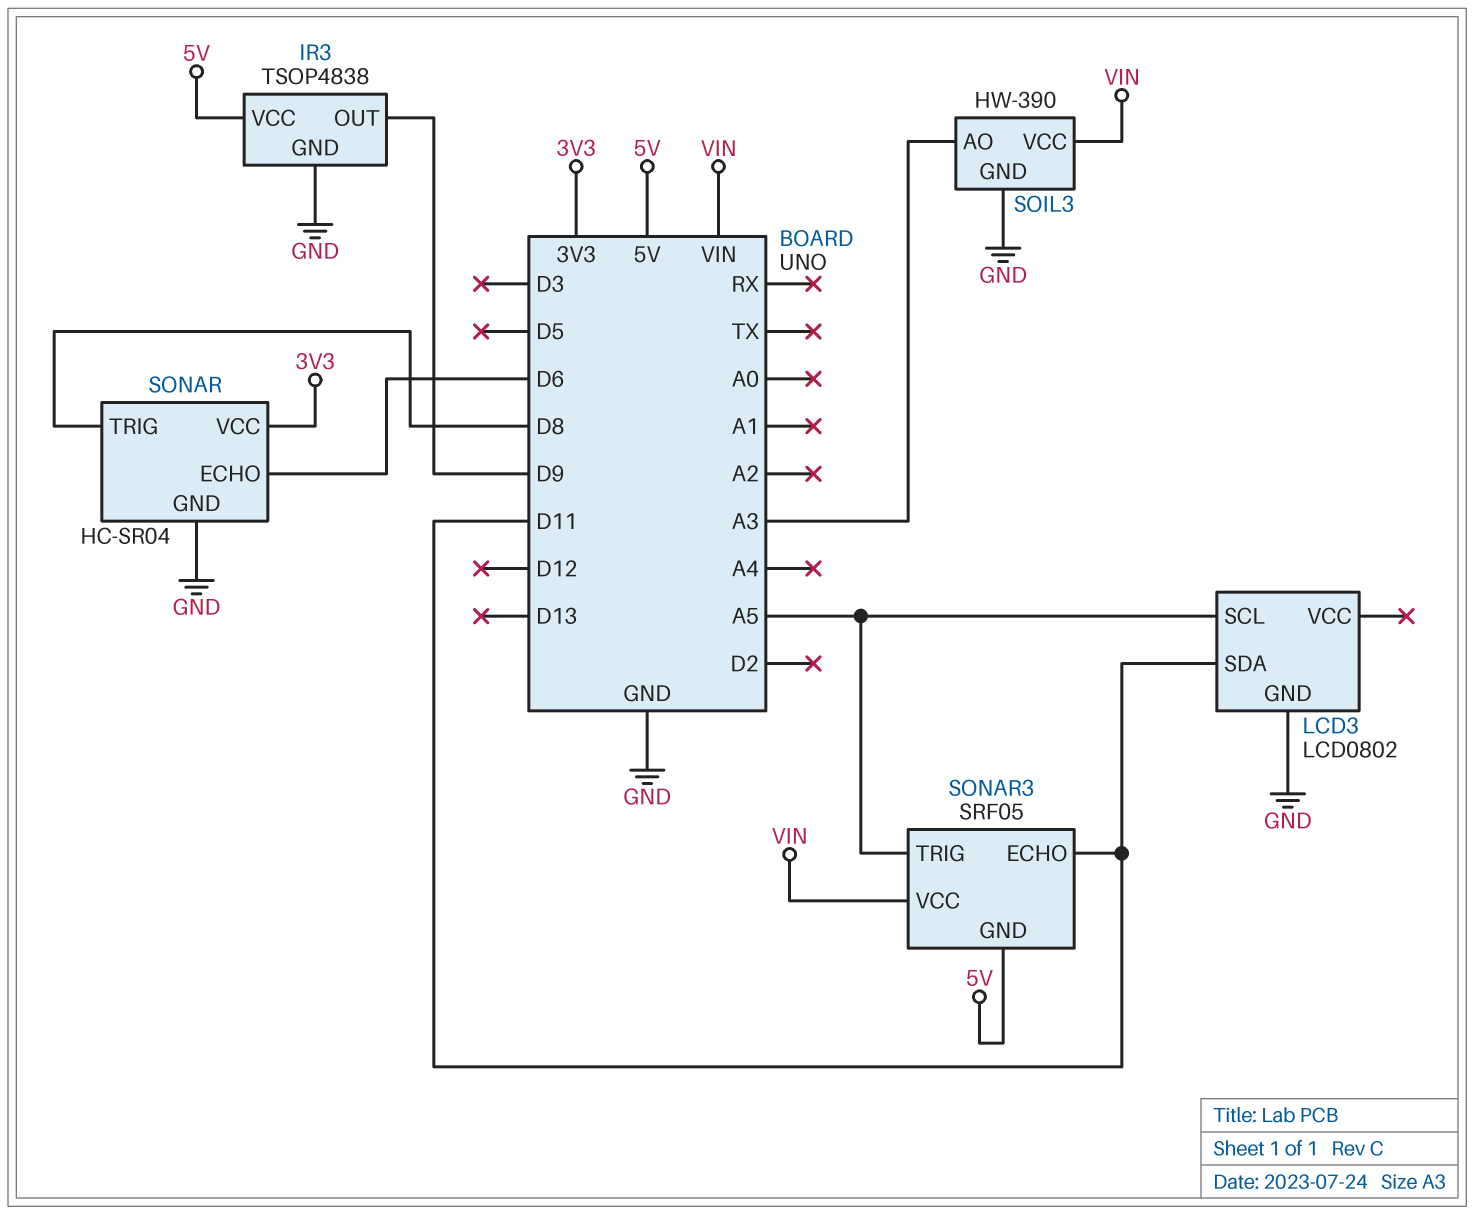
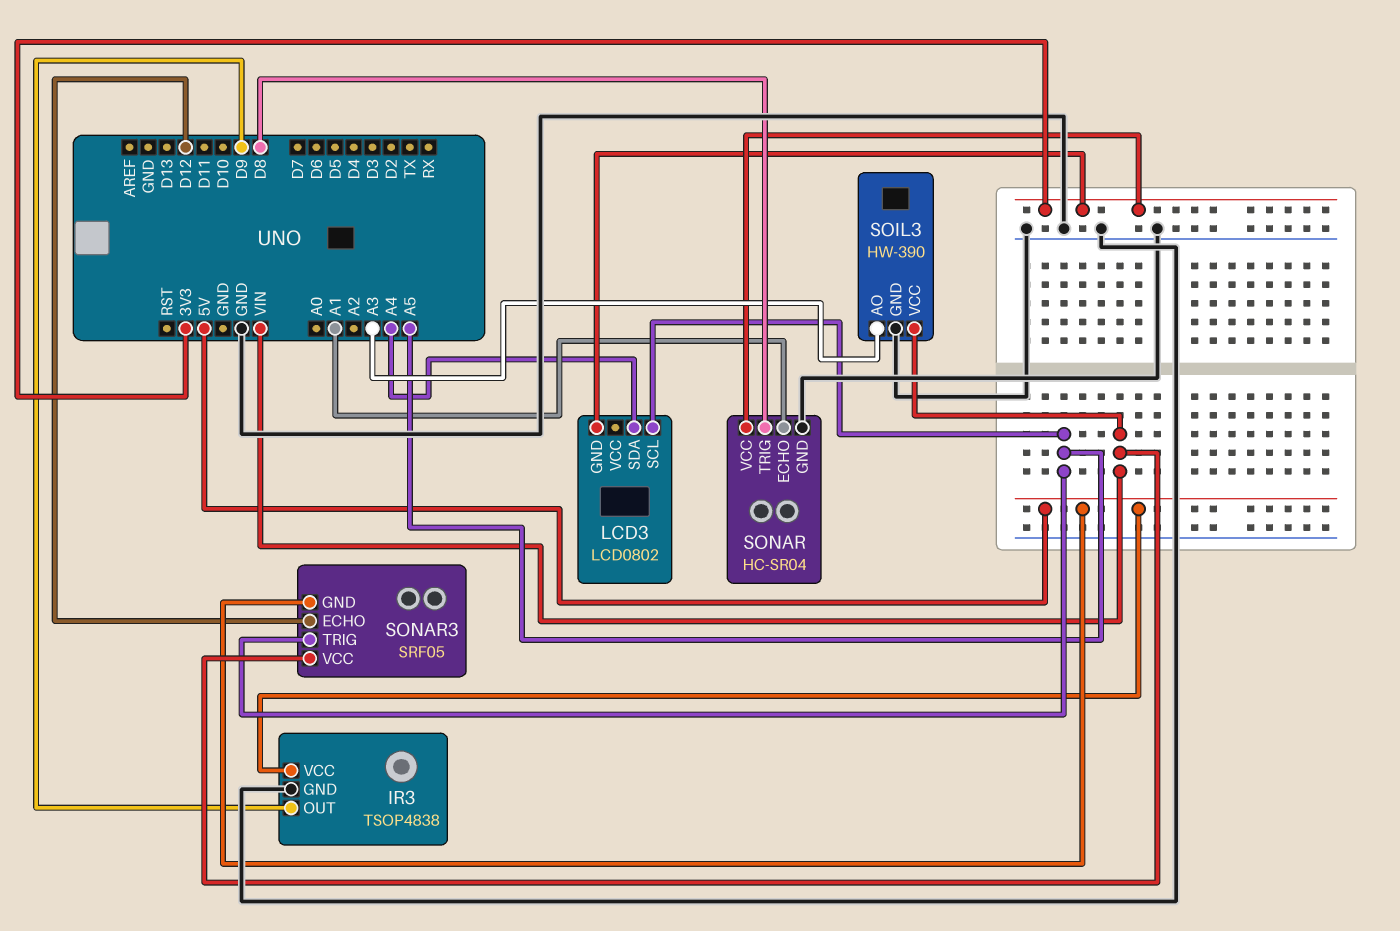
LCD3 pin GND: GND -> 3V3
LCD3 pin SDA: D11 -> A4
SONAR pin ECHO: D6 -> A1
SONAR3 pin ECHO: D11 -> D12

